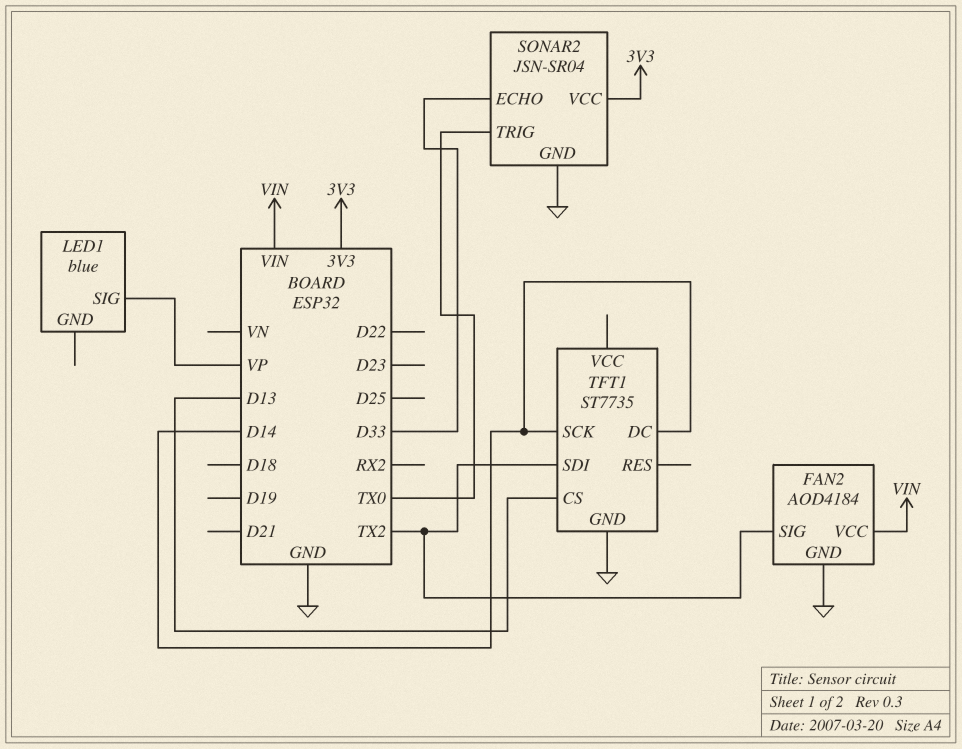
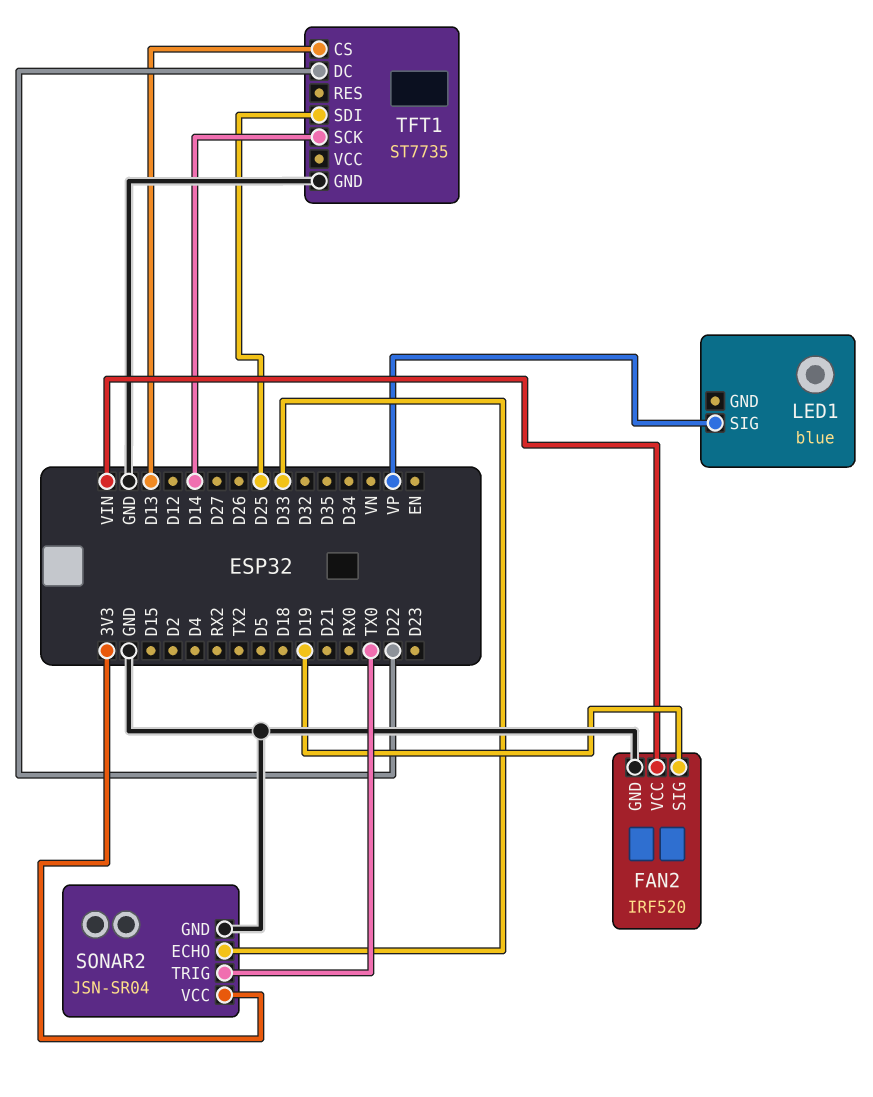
FAN2: AOD4184 -> IRF520
FAN2 pin SIG: TX2 -> D19
TFT1 pin DC: D14 -> D22
TFT1 pin SDI: TX2 -> D25

